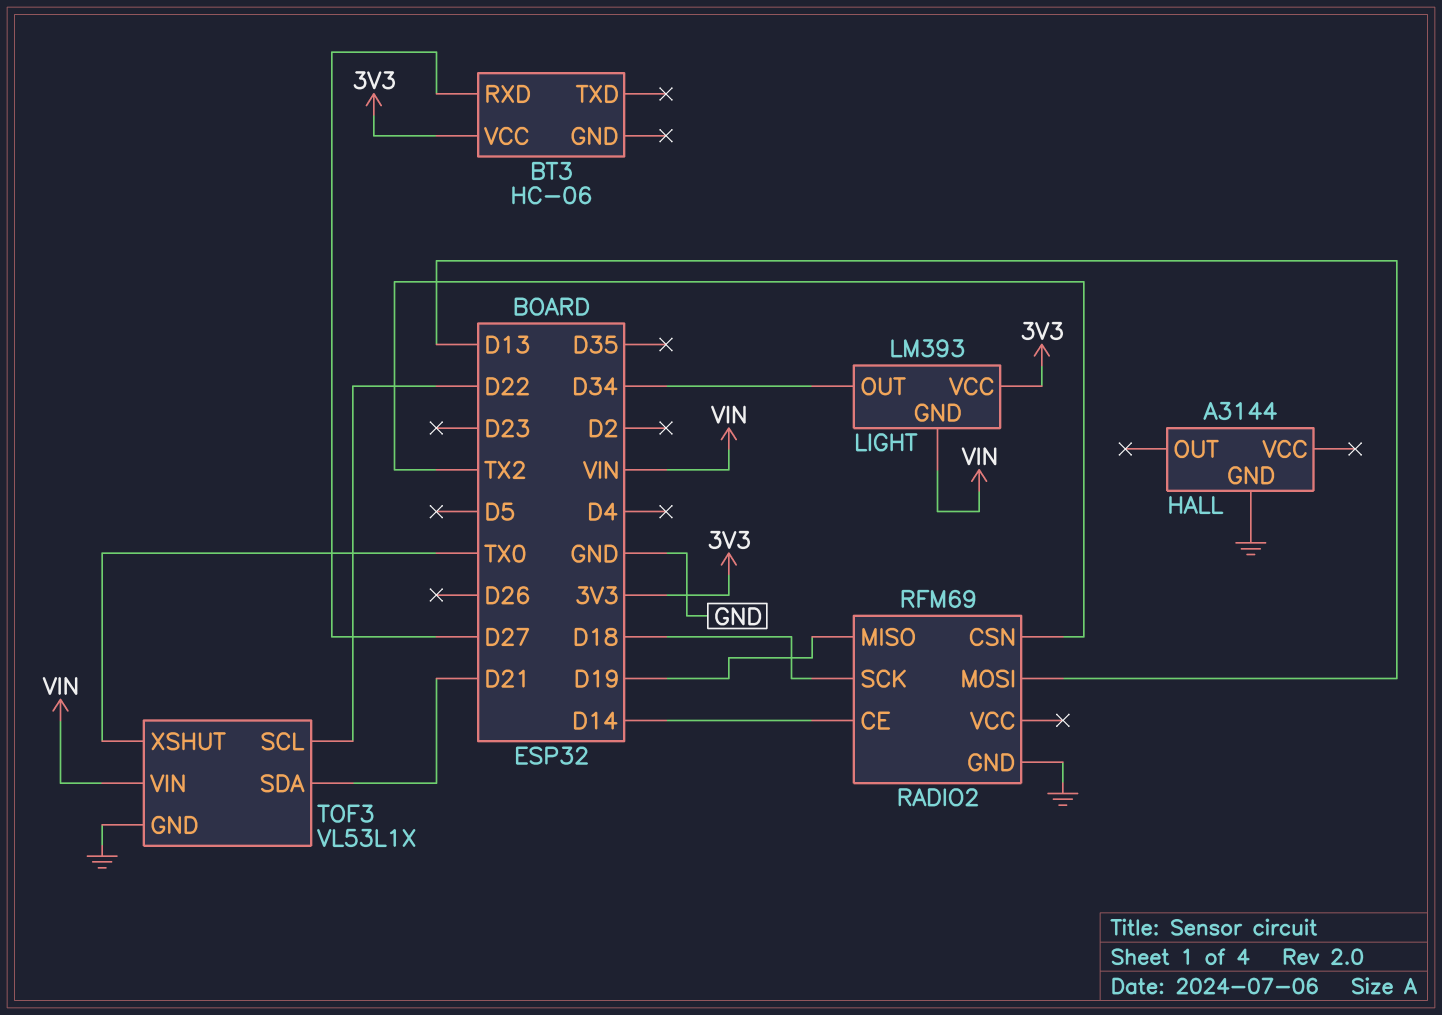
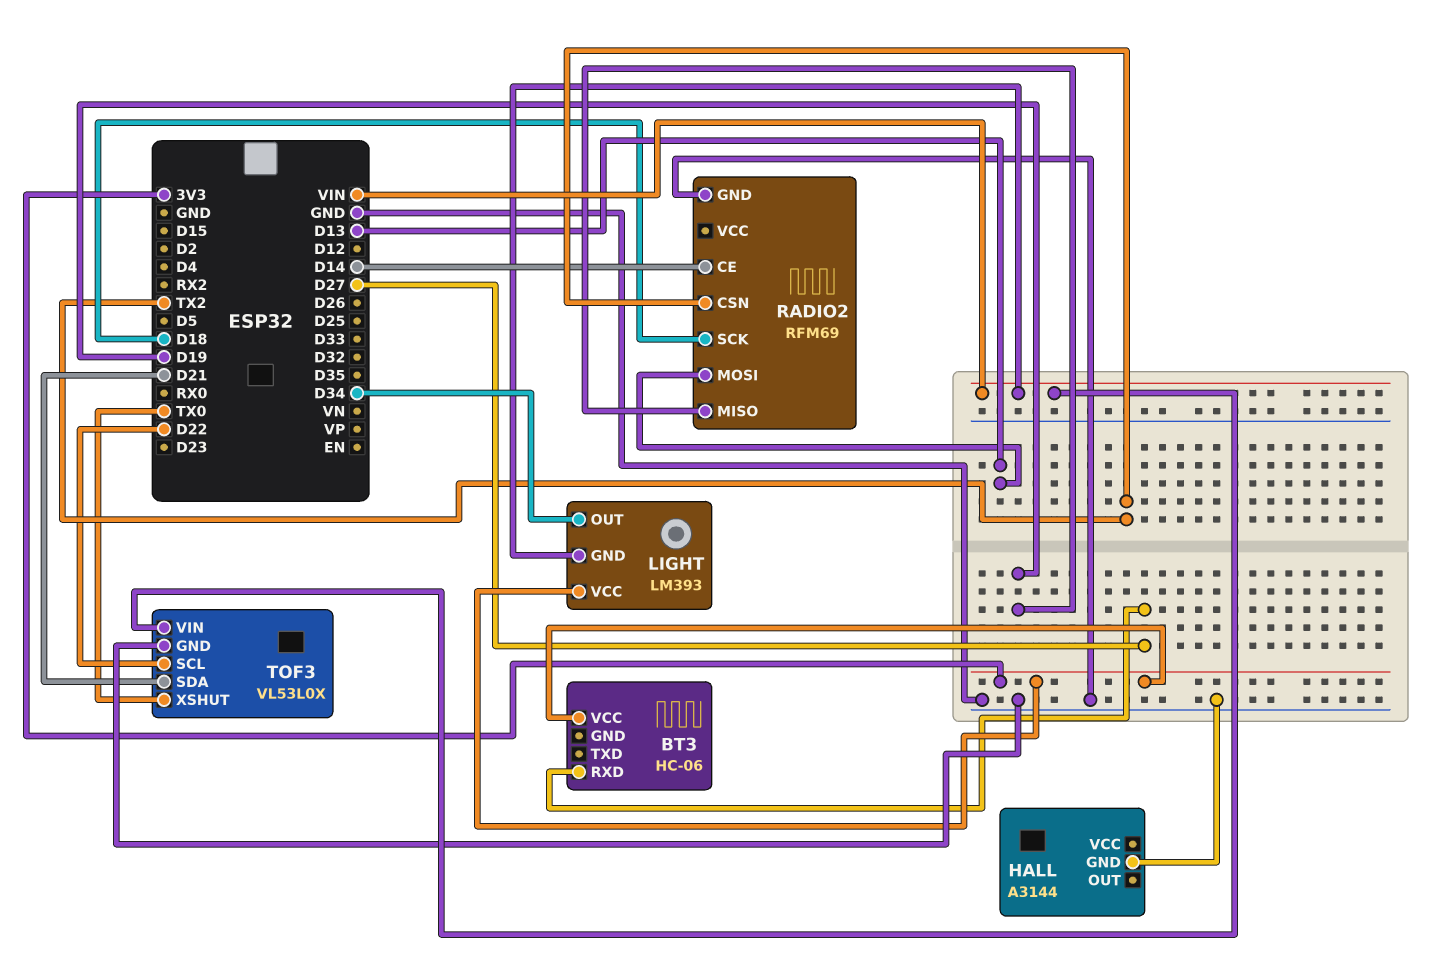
TOF3: VL53L1X -> VL53L0X

